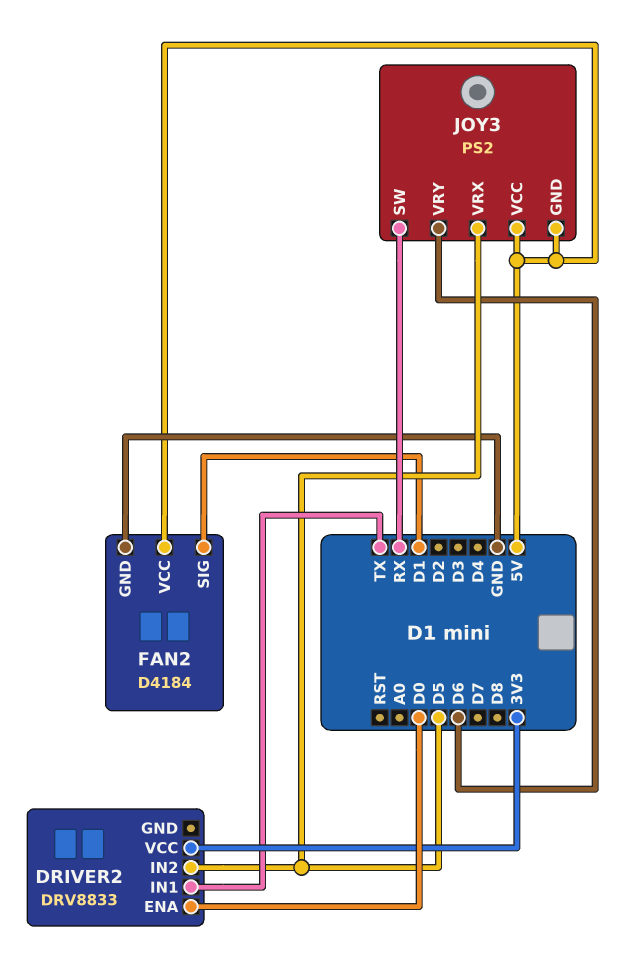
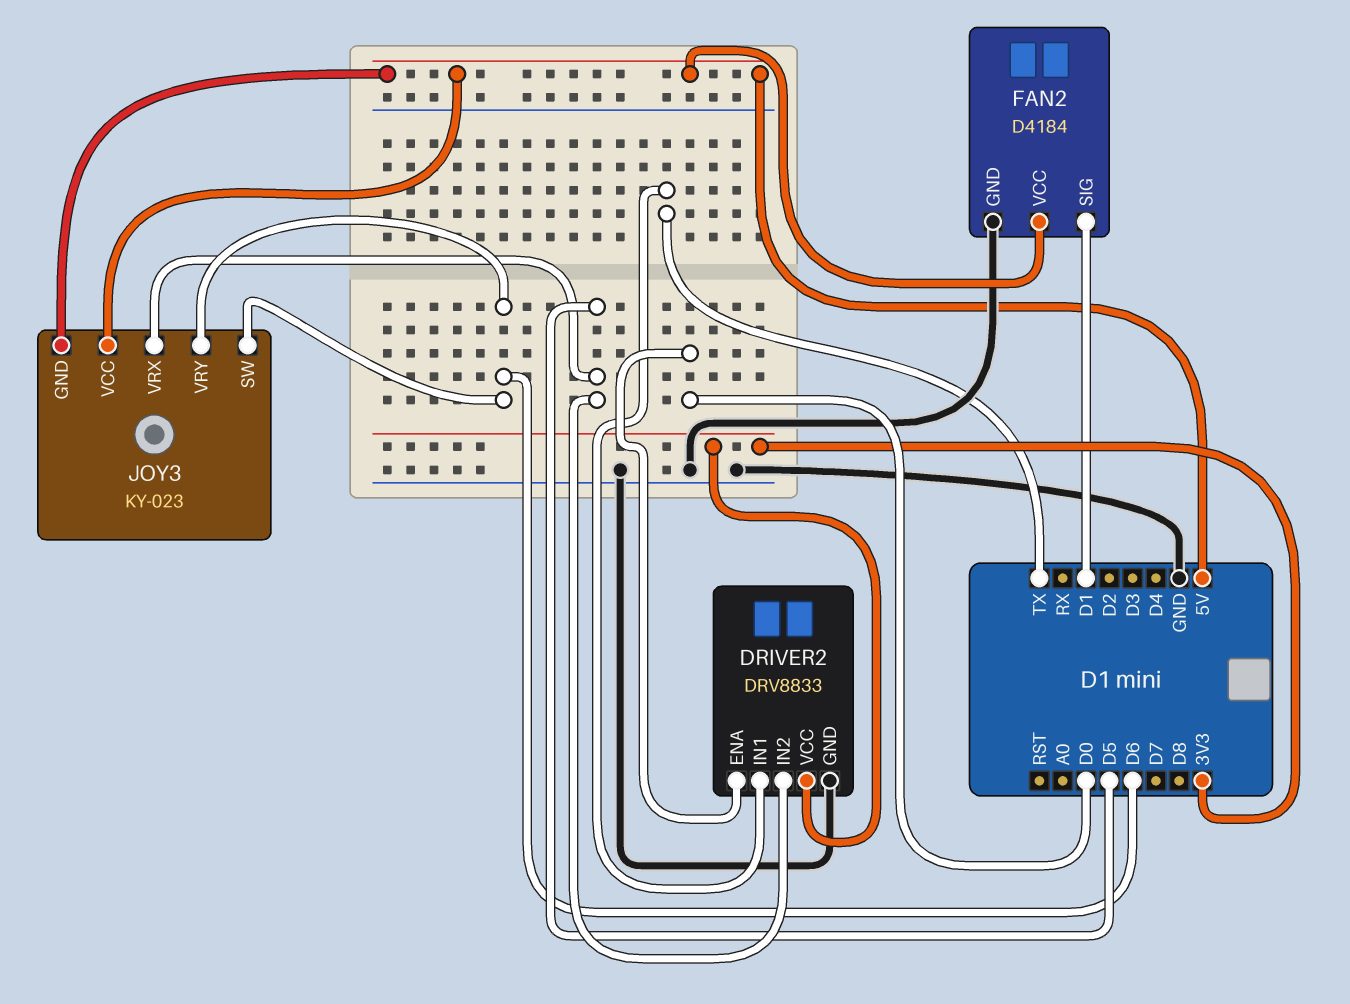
DRIVER2 pin GND: none -> GND
JOY3: PS2 -> KY-023
JOY3 pin SW: RX -> D6

